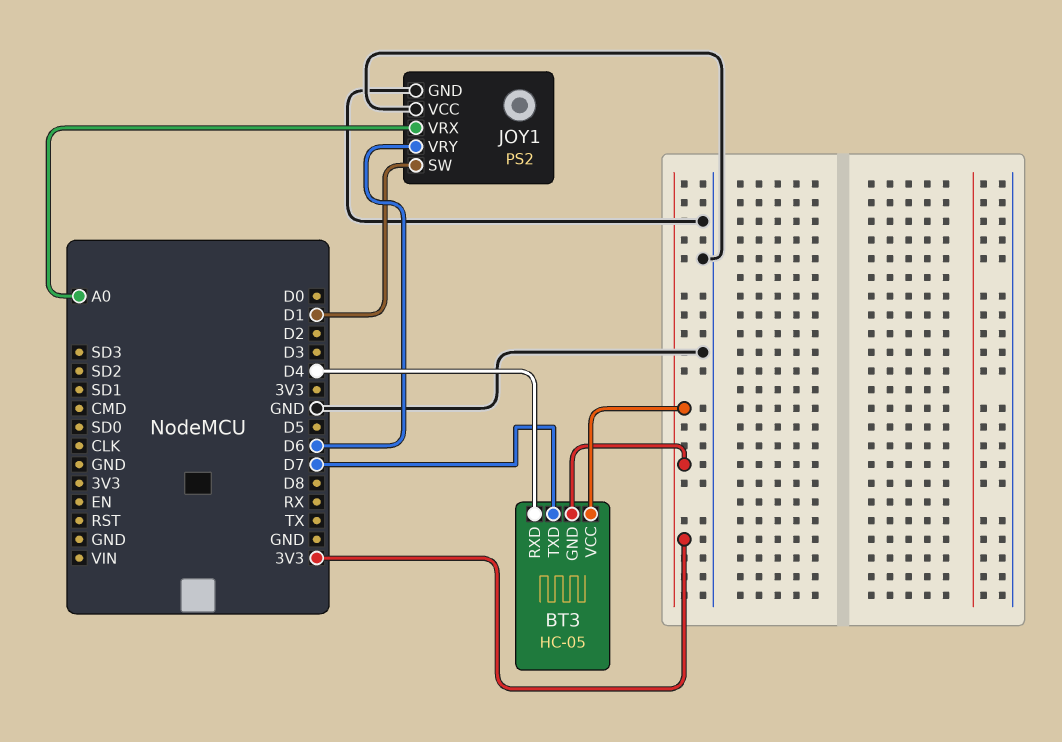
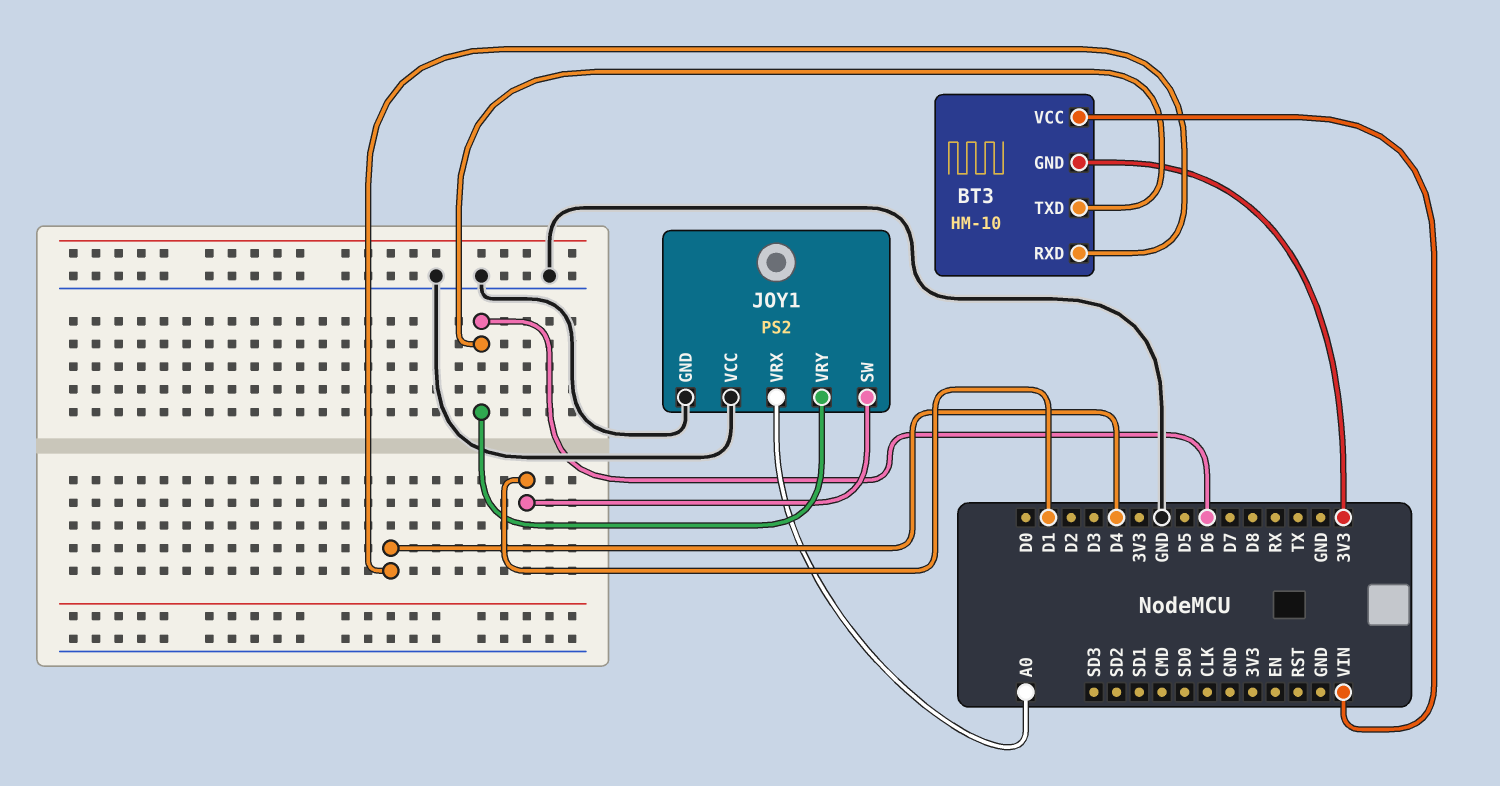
BT3: HC-05 -> HM-10
BT3 pin TXD: D7 -> D6
BT3 pin VCC: 3V3 -> VIN

